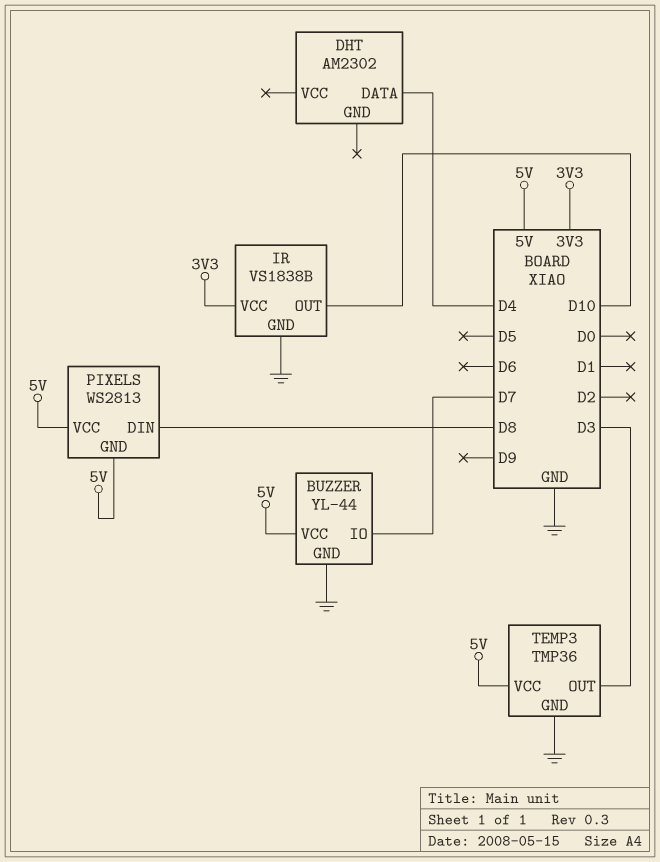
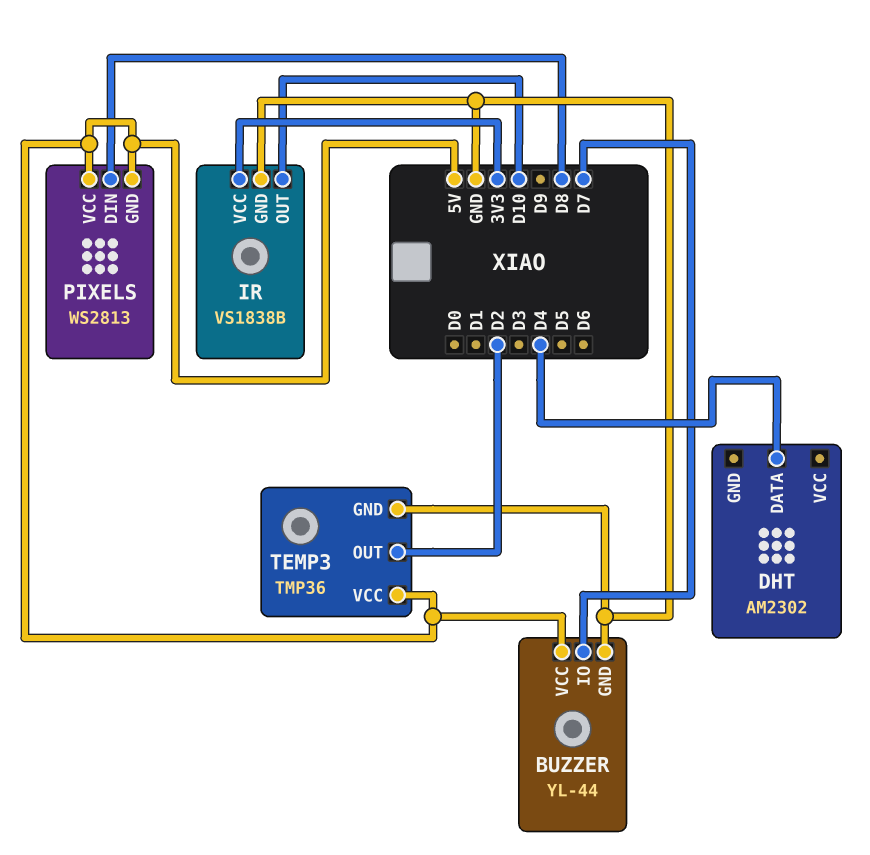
TEMP3 pin OUT: D3 -> D2

